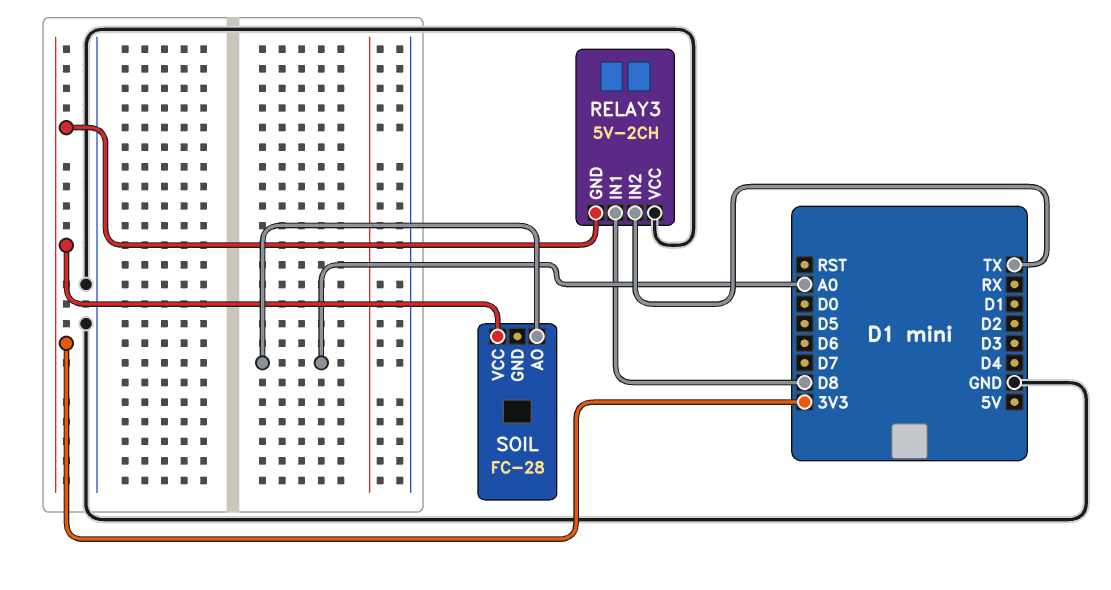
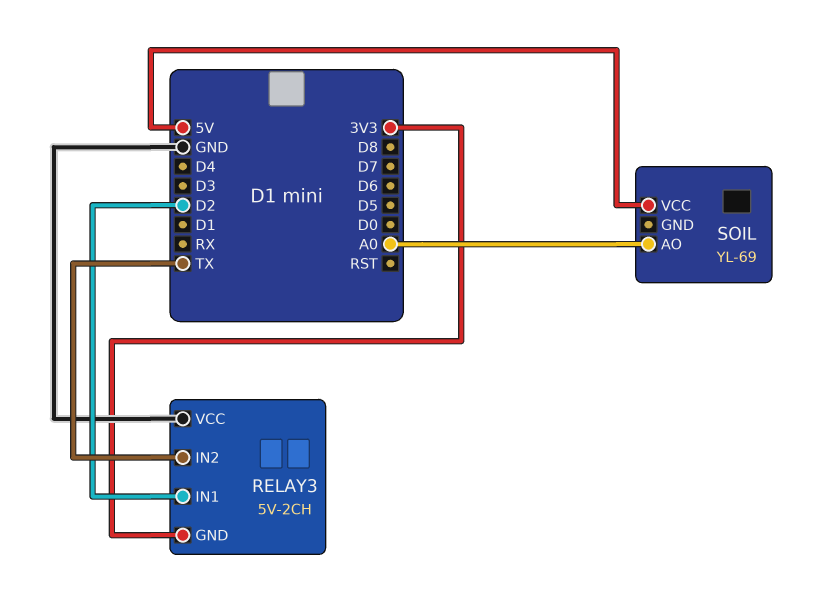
RELAY3 pin IN1: D8 -> D2
SOIL: FC-28 -> YL-69
SOIL pin VCC: 3V3 -> 5V

